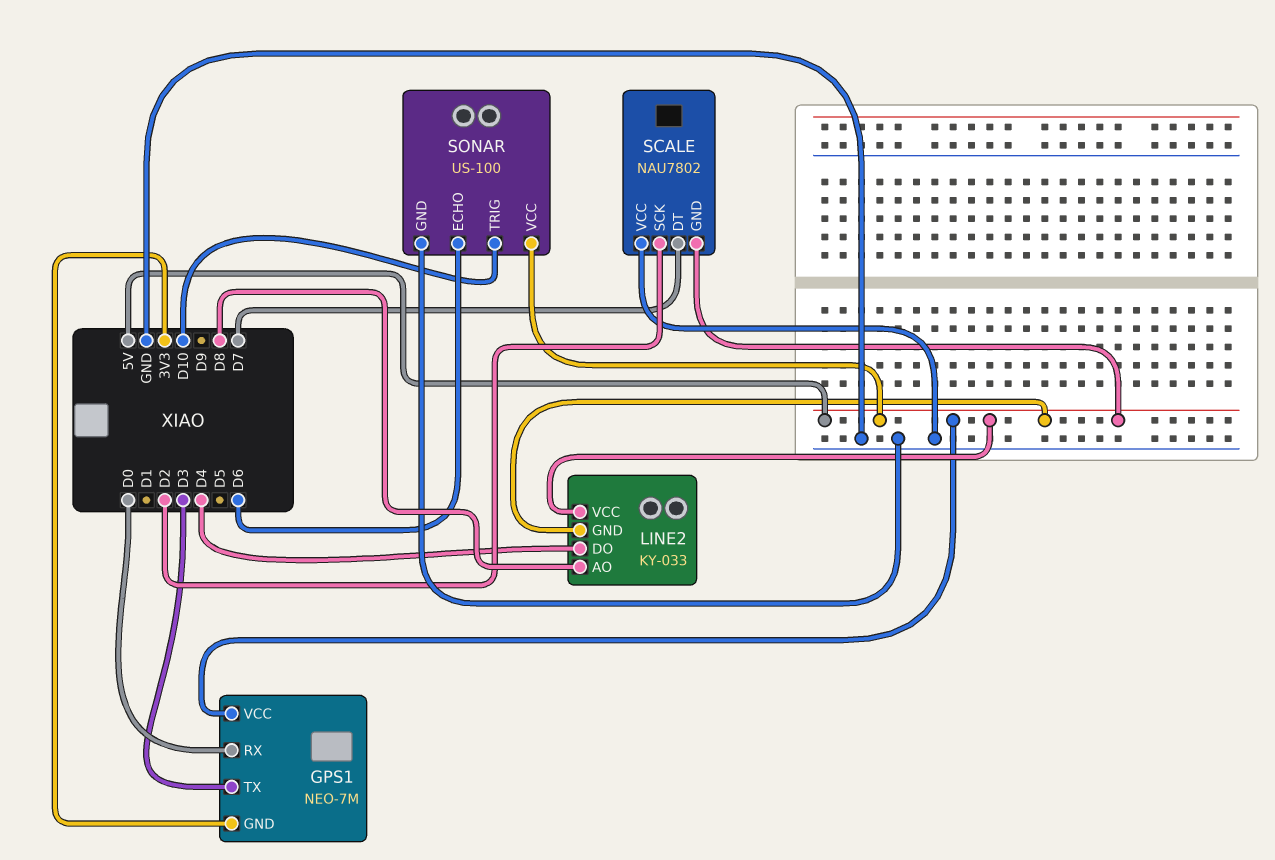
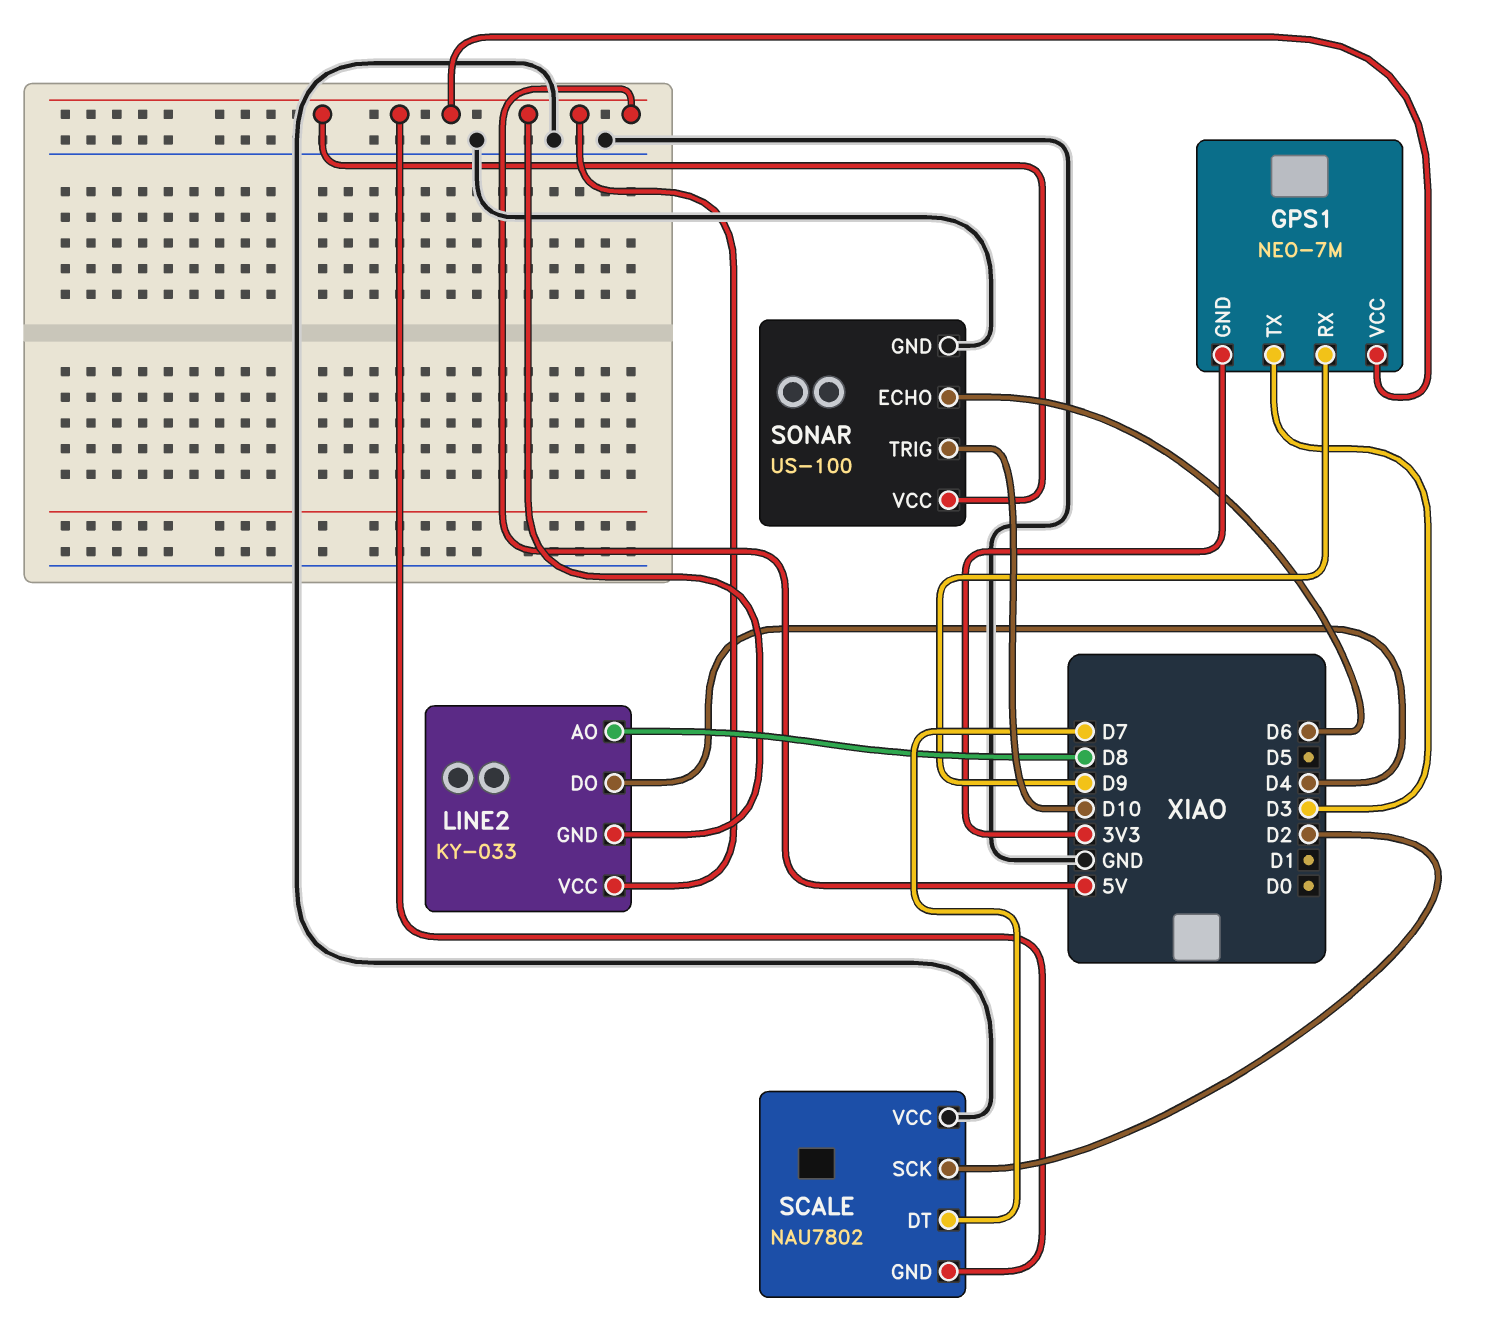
GPS1 pin RX: D0 -> D9

